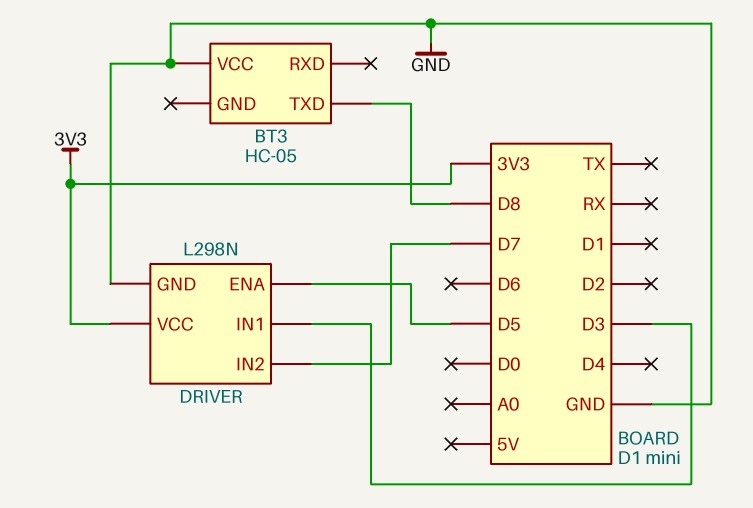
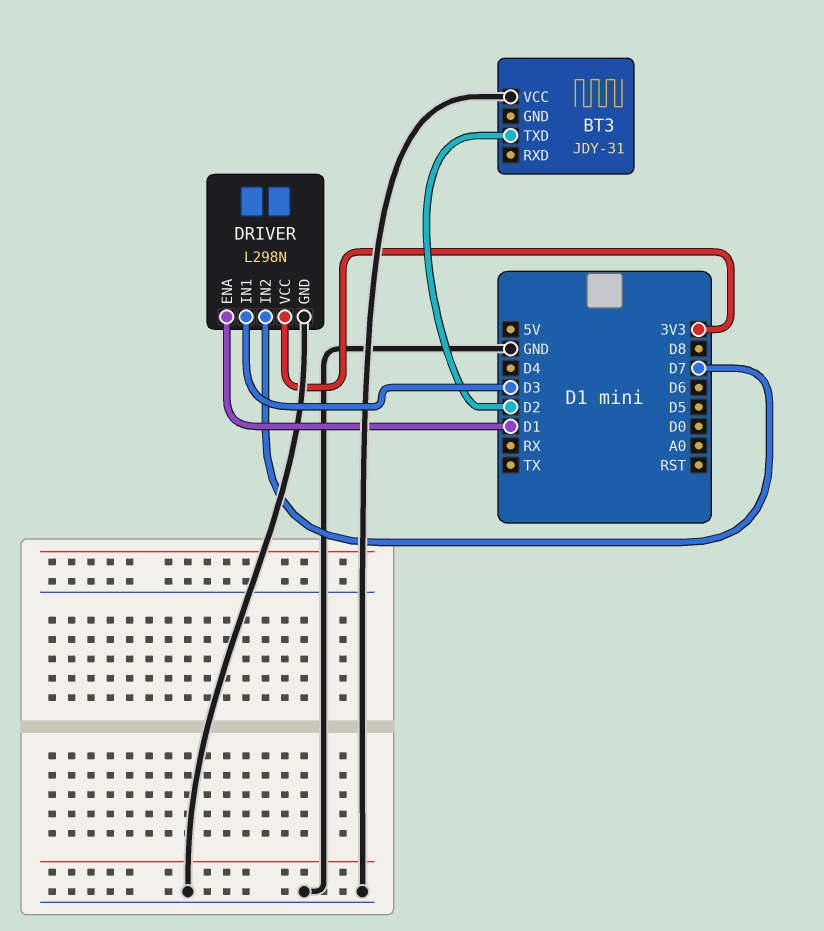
BT3: HC-05 -> JDY-31
BT3 pin TXD: D8 -> D2
DRIVER pin ENA: D5 -> D1

